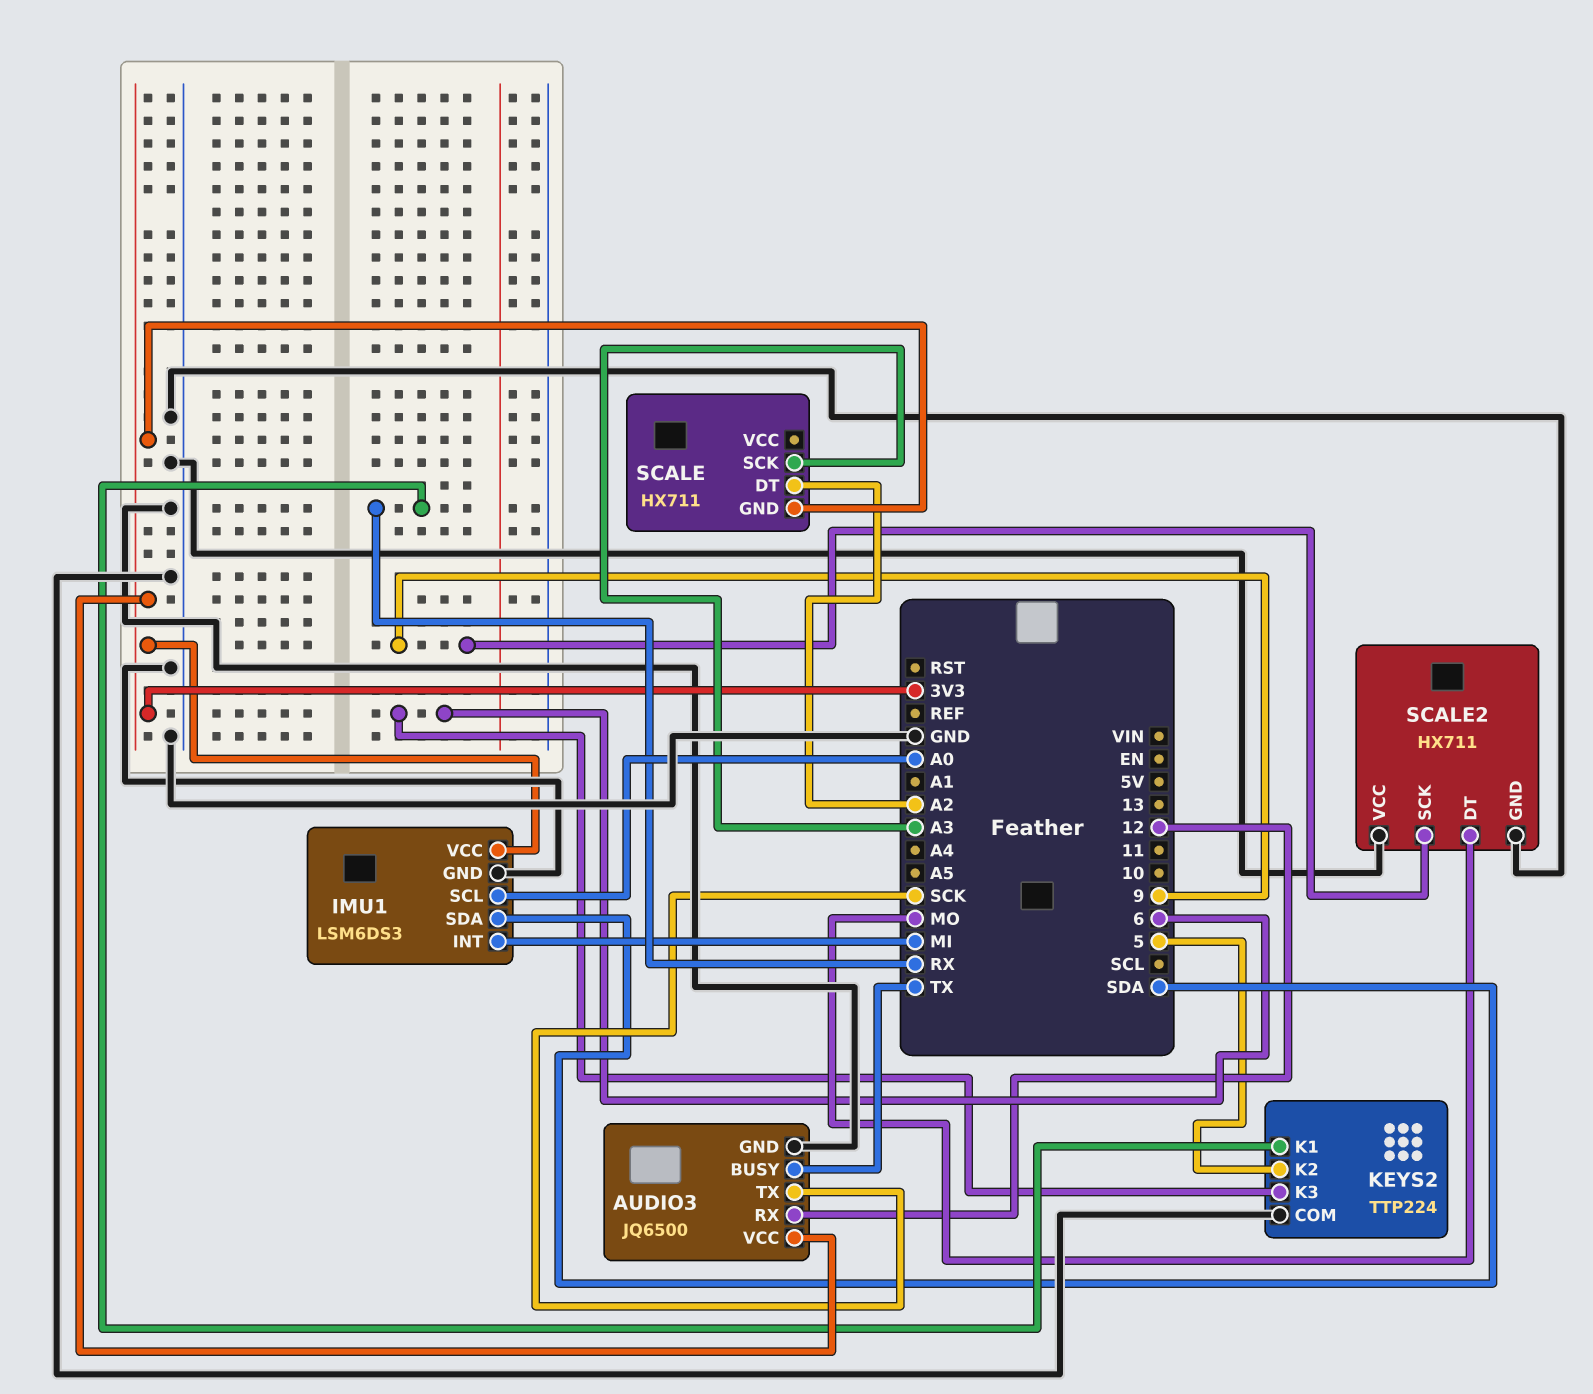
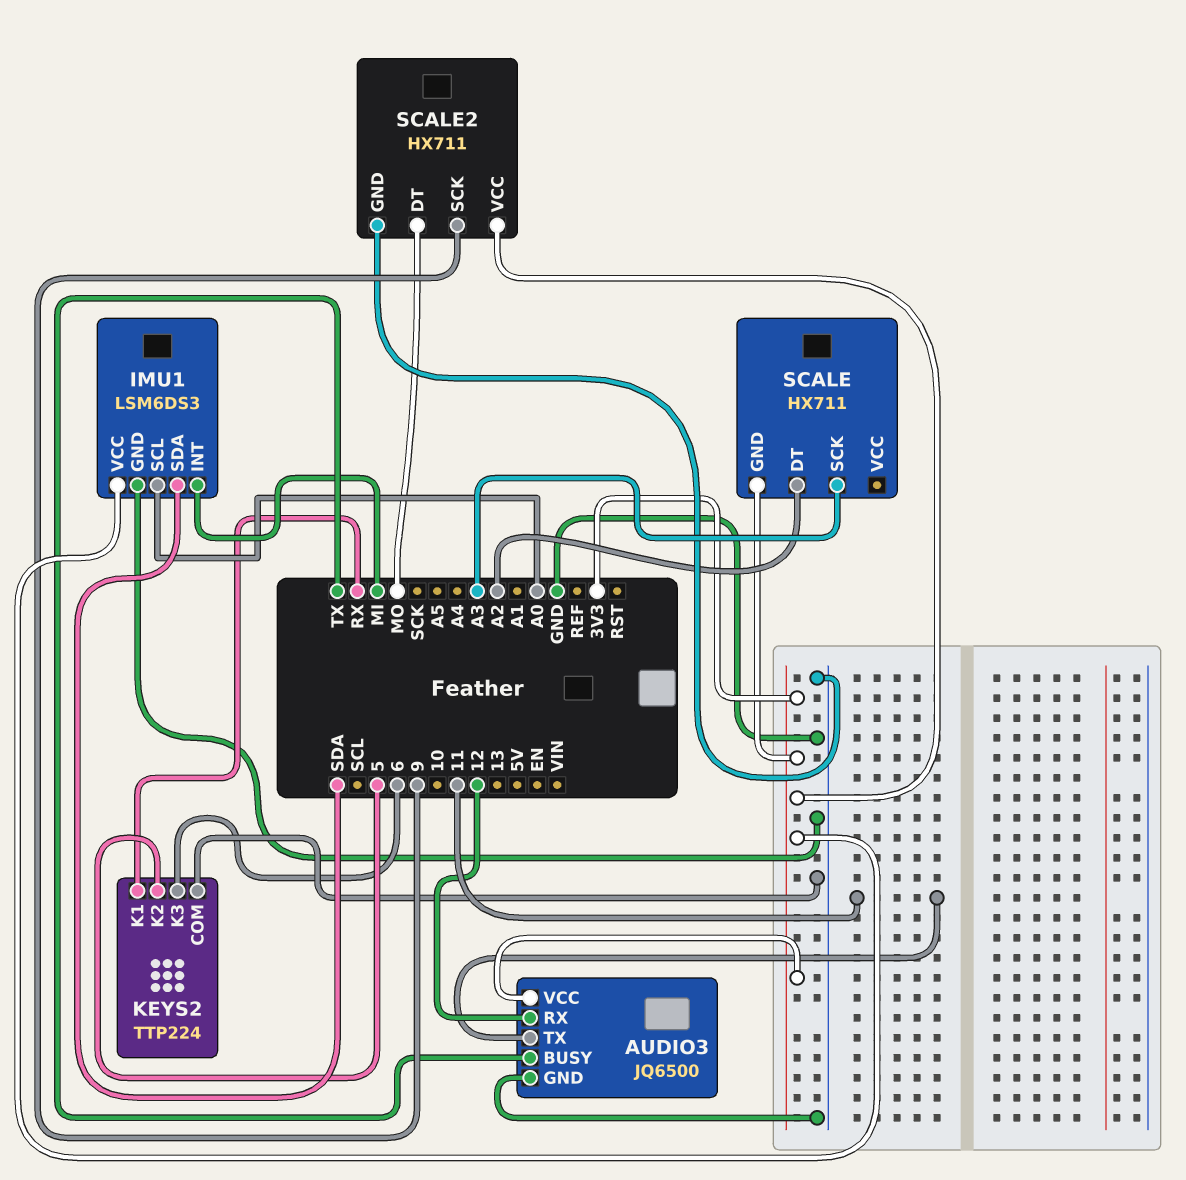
AUDIO3 pin TX: SCK -> 11
SCALE2 pin VCC: GND -> 3V3

